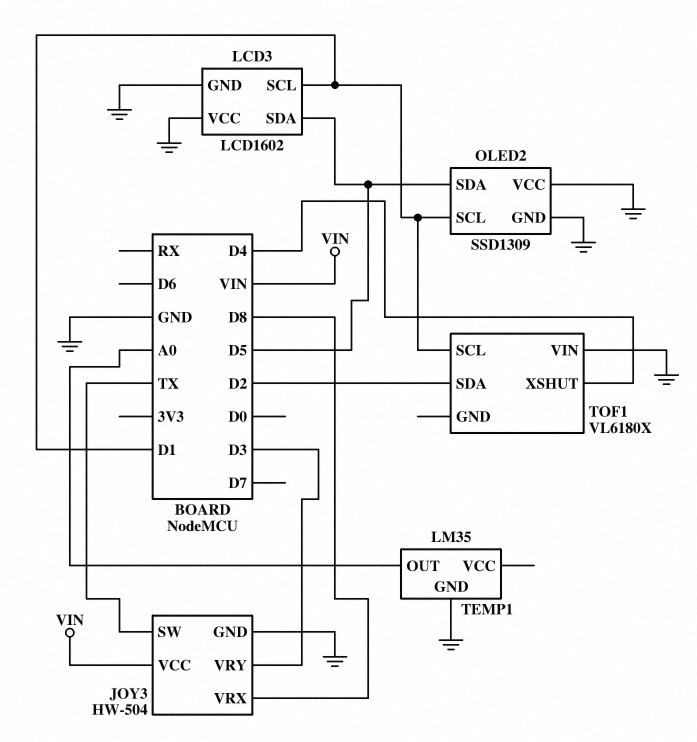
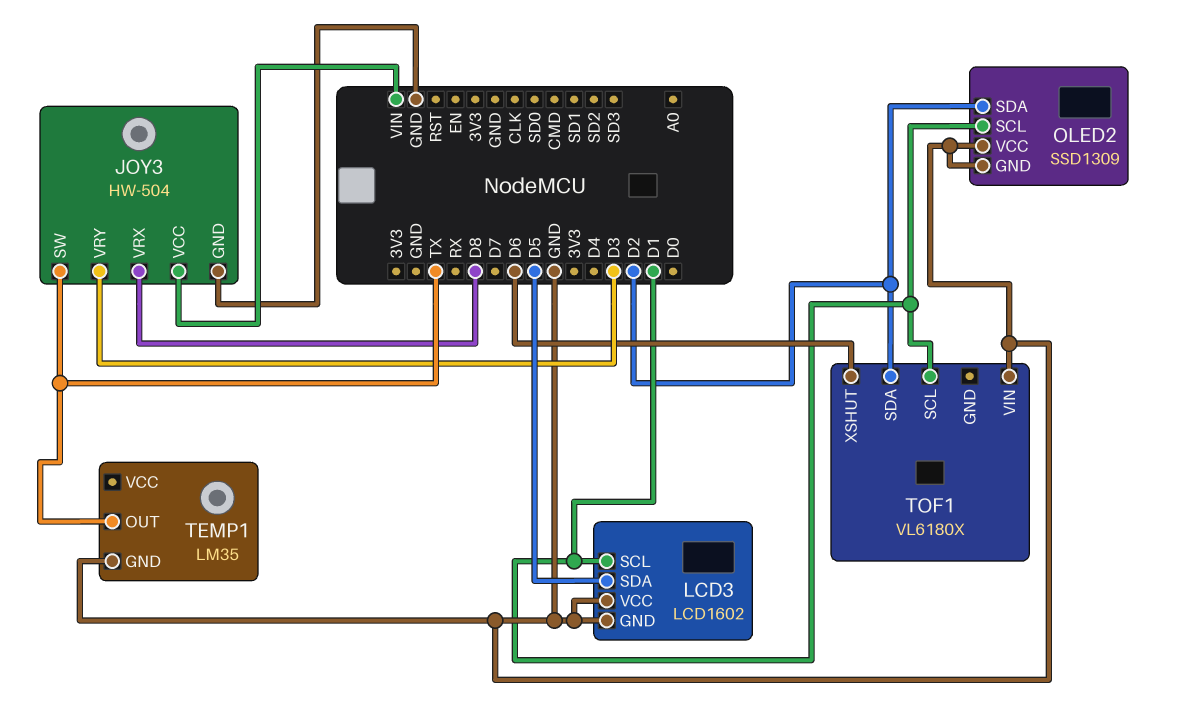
OLED2 pin SDA: D5 -> D2
TEMP1 pin OUT: A0 -> TX
TOF1 pin XSHUT: D4 -> D6

